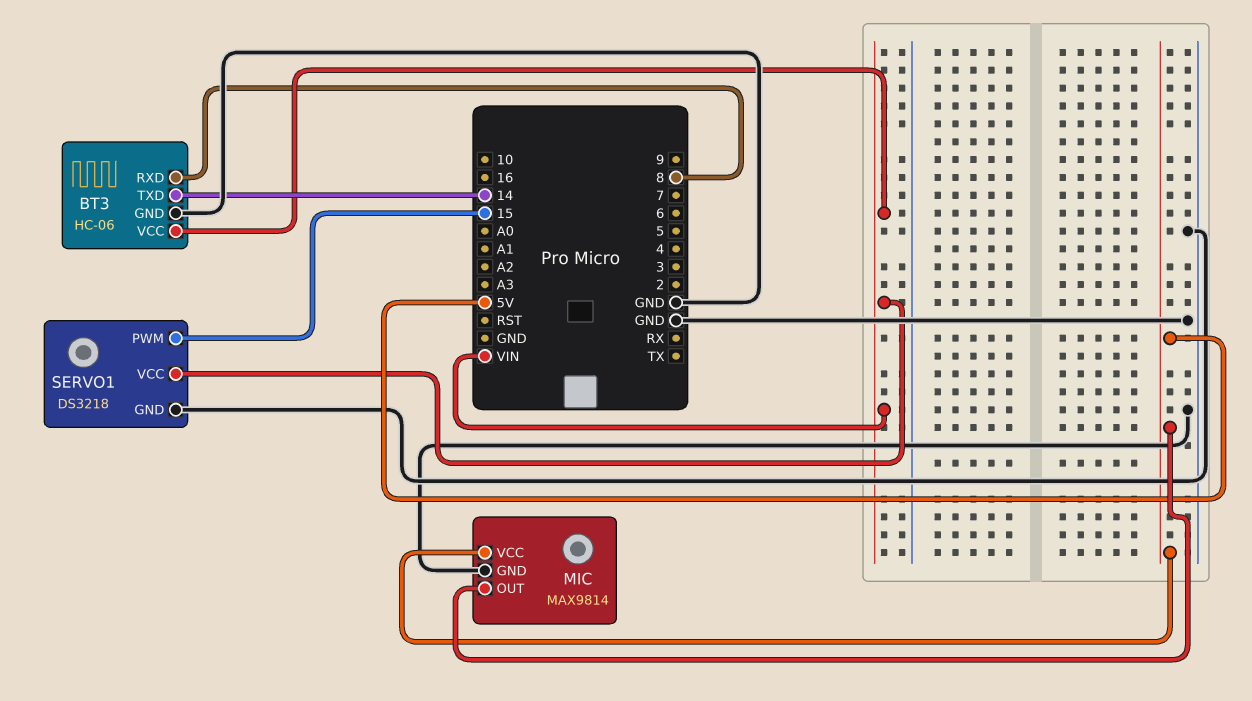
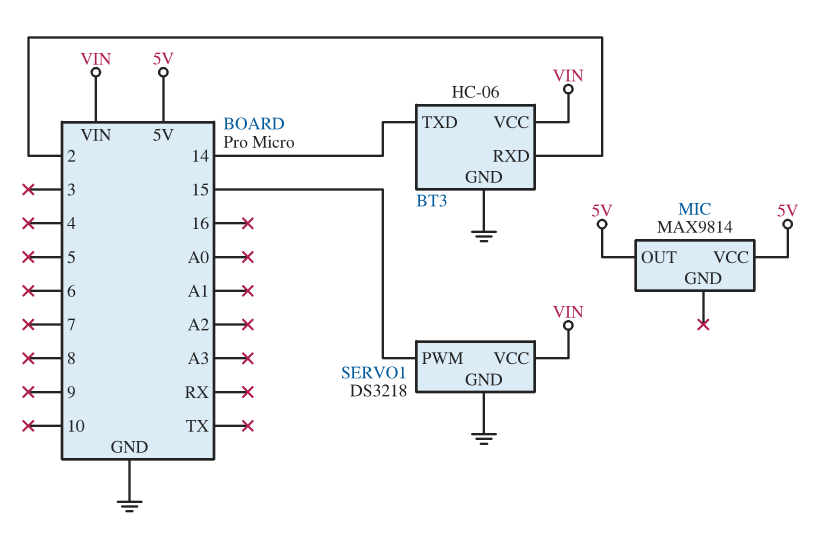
BT3 pin RXD: 8 -> 2
MIC pin GND: GND -> none

